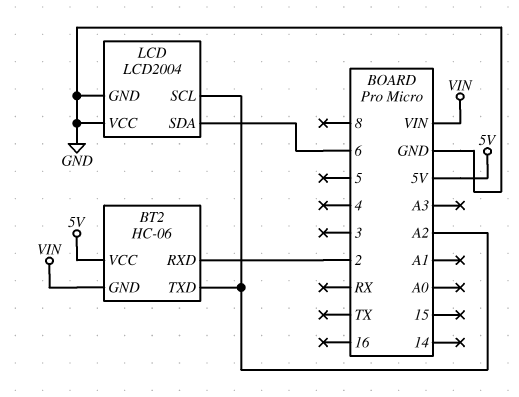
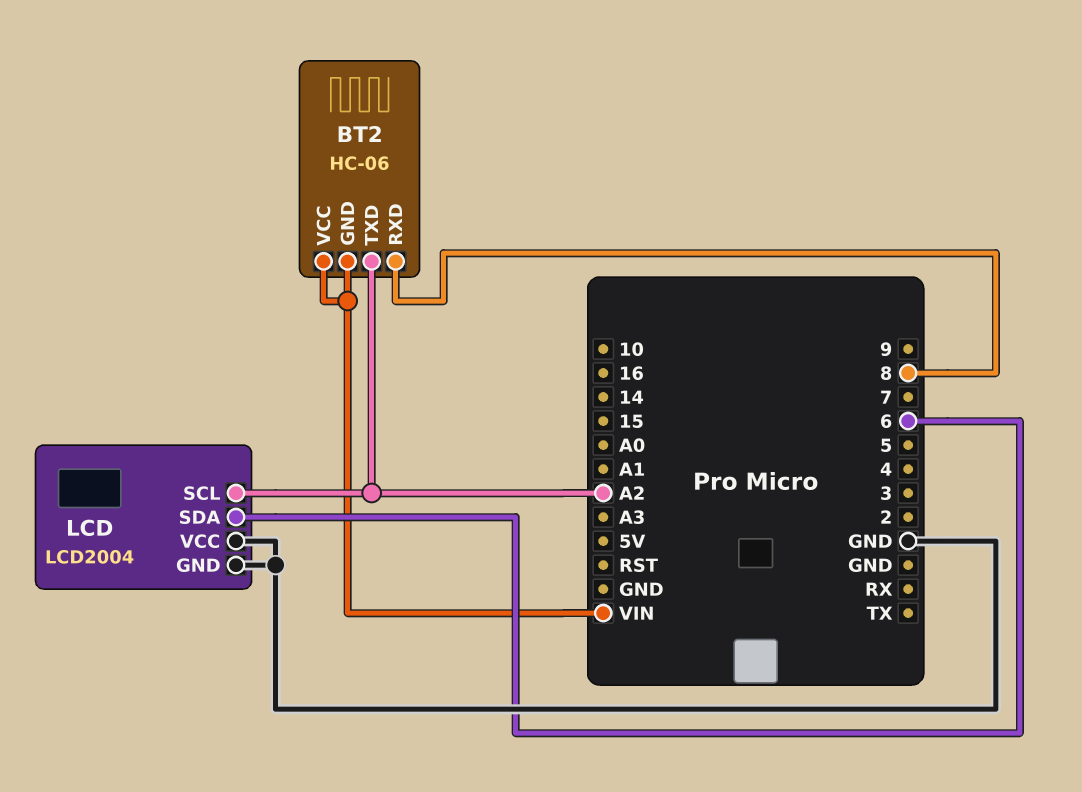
BT2 pin RXD: 2 -> 8
BT2 pin VCC: 5V -> VIN

